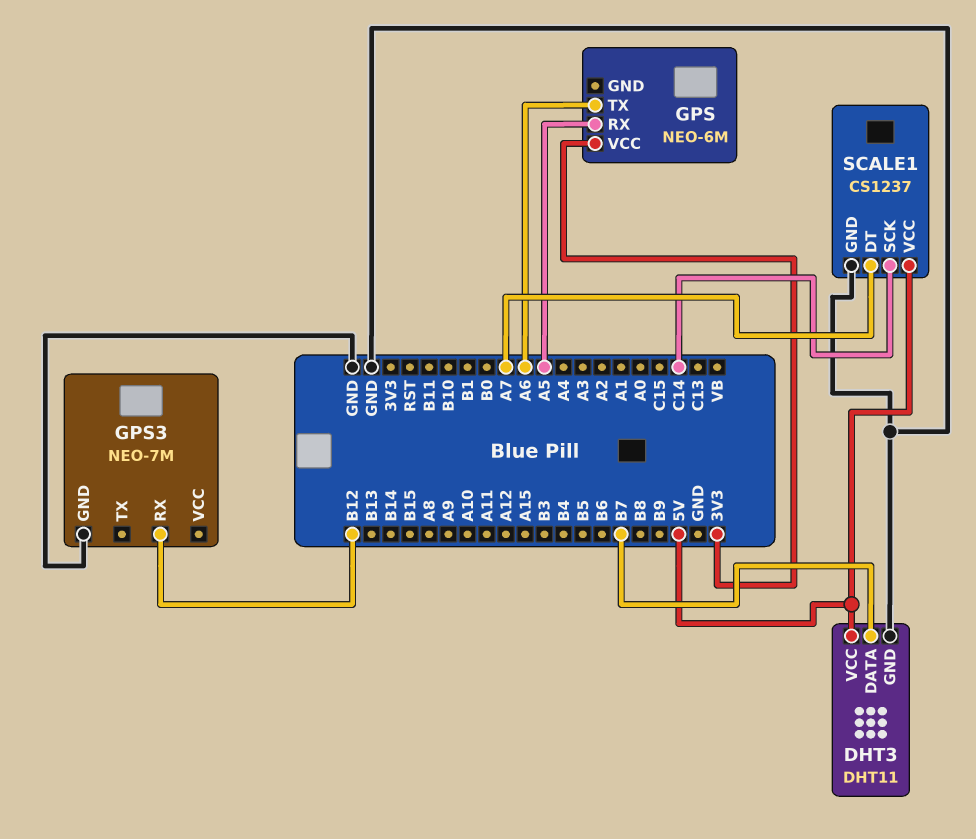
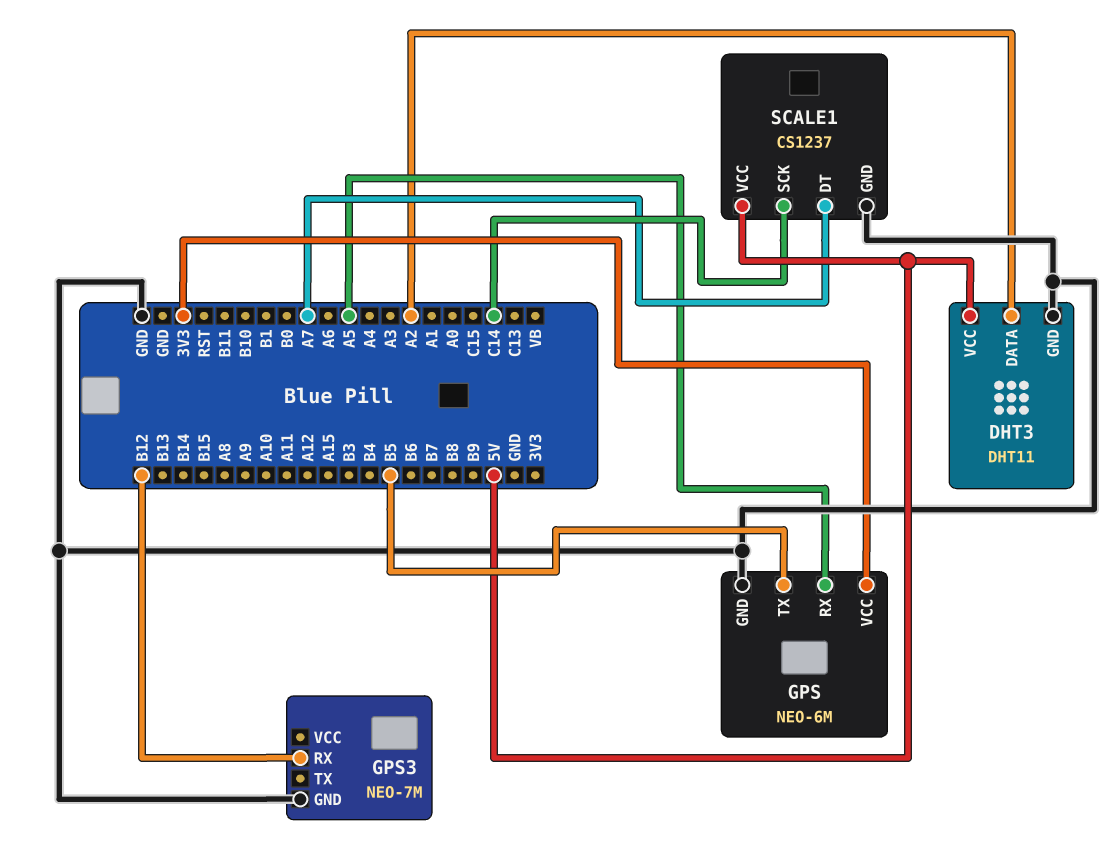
DHT3 pin DATA: B7 -> A2
GPS pin GND: none -> GND
GPS pin TX: A6 -> B5

